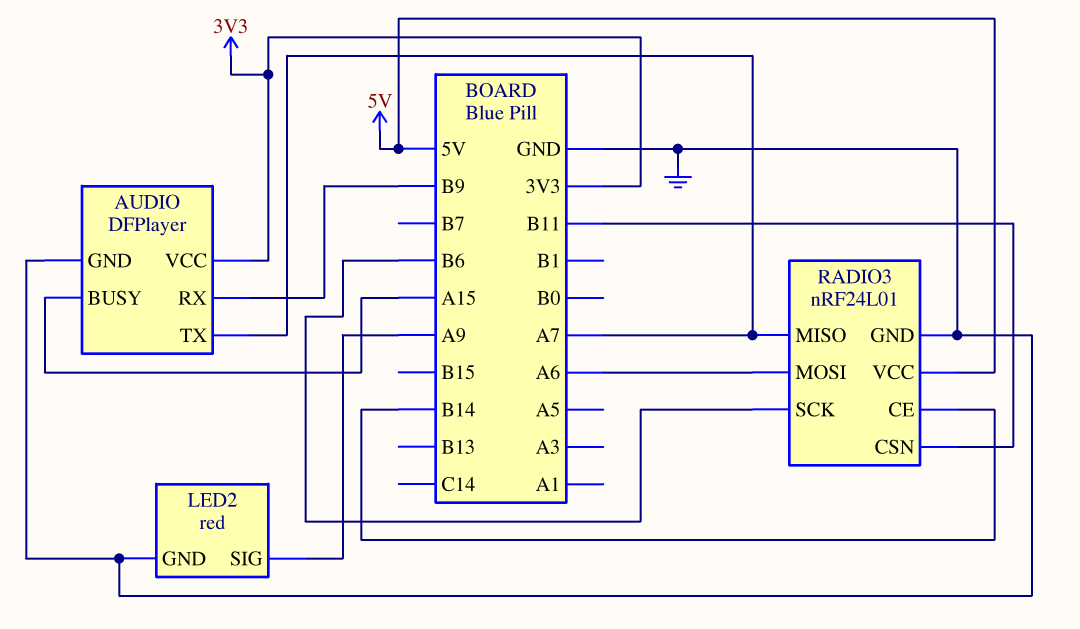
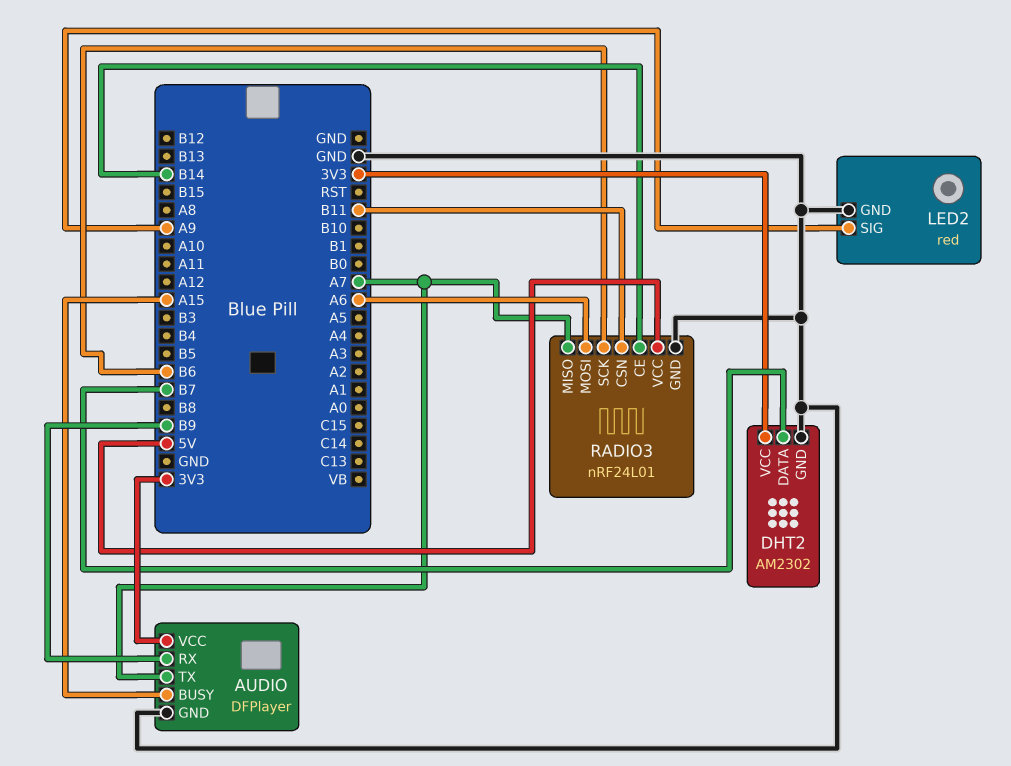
DHT2: none -> AM2302
DHT2 pin DATA: none -> B7
DHT2 pin GND: none -> GND
DHT2 pin VCC: none -> 3V3

